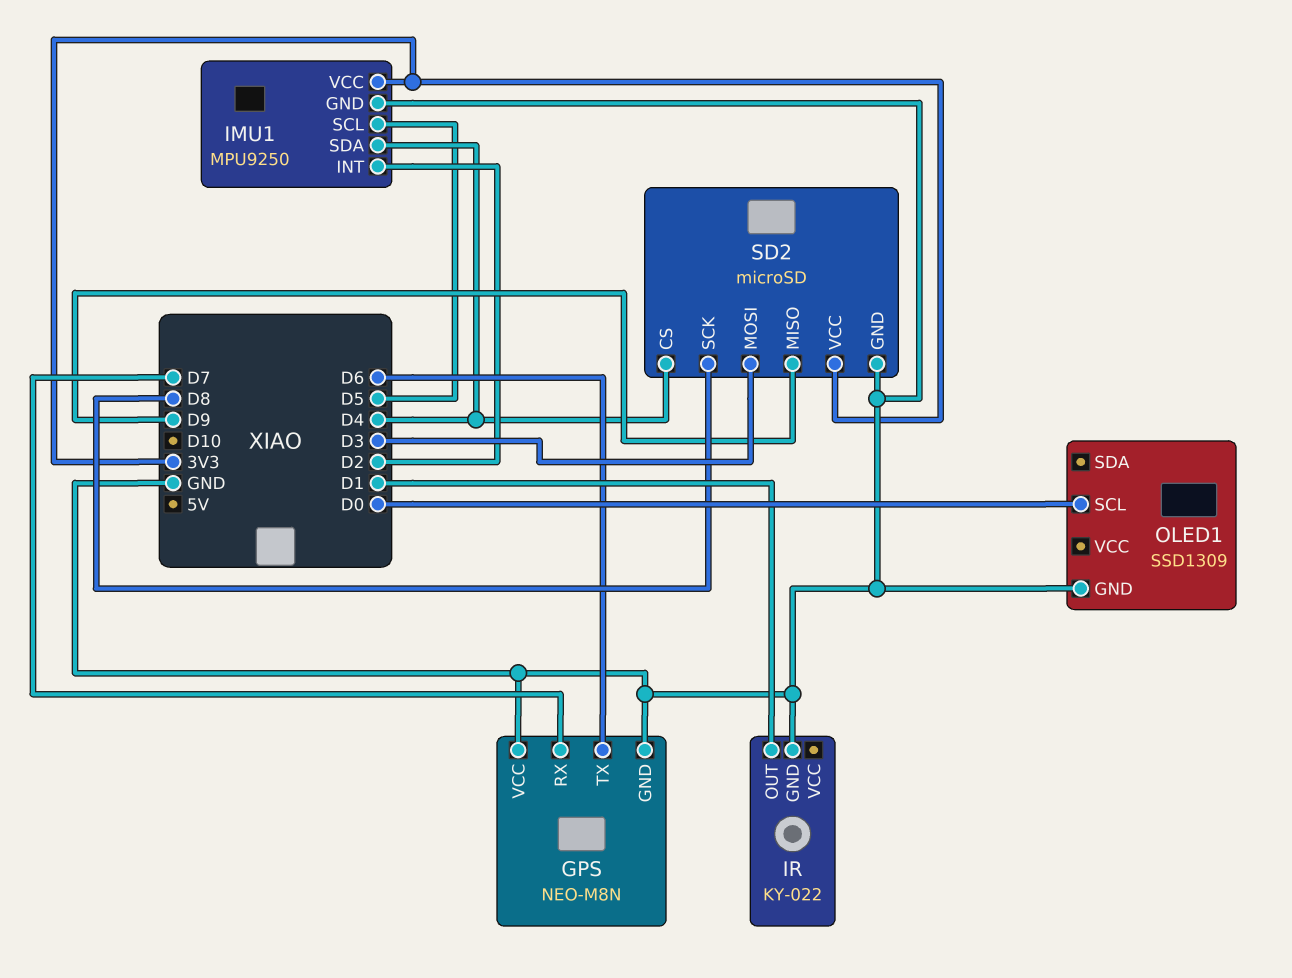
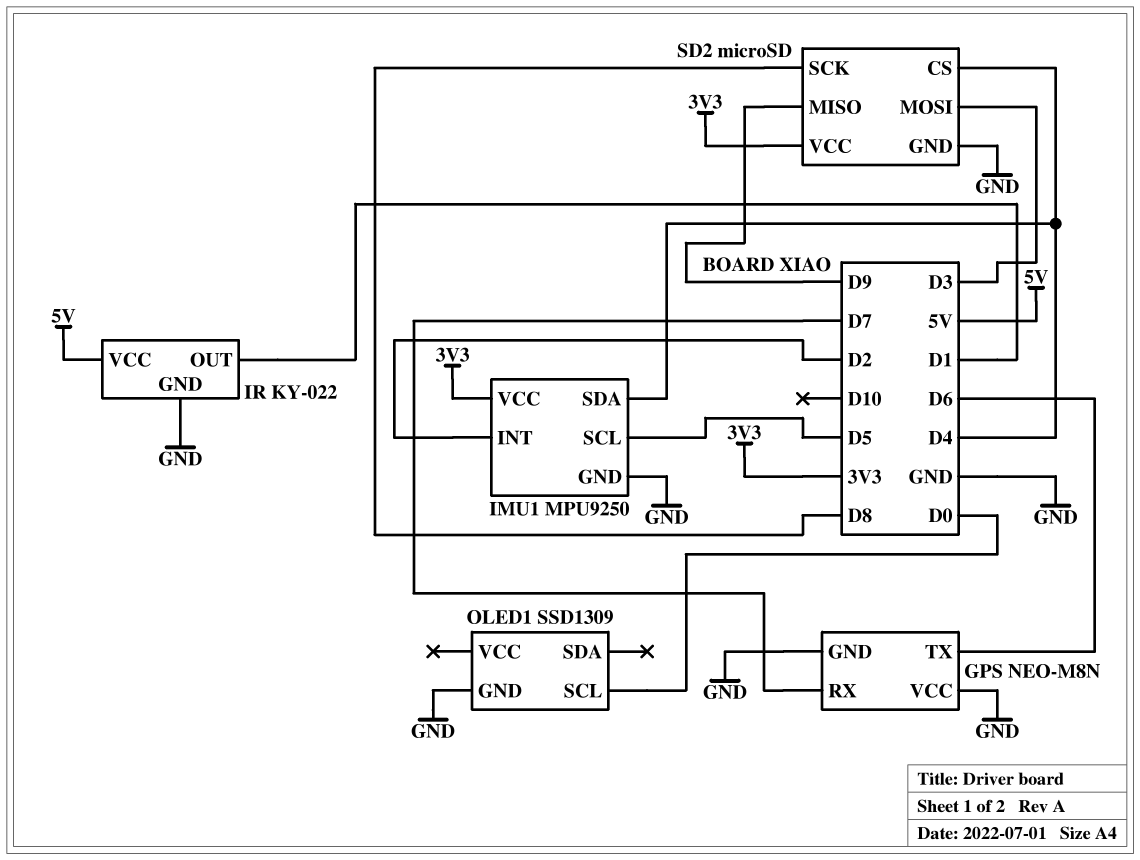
IR pin VCC: none -> 5V

